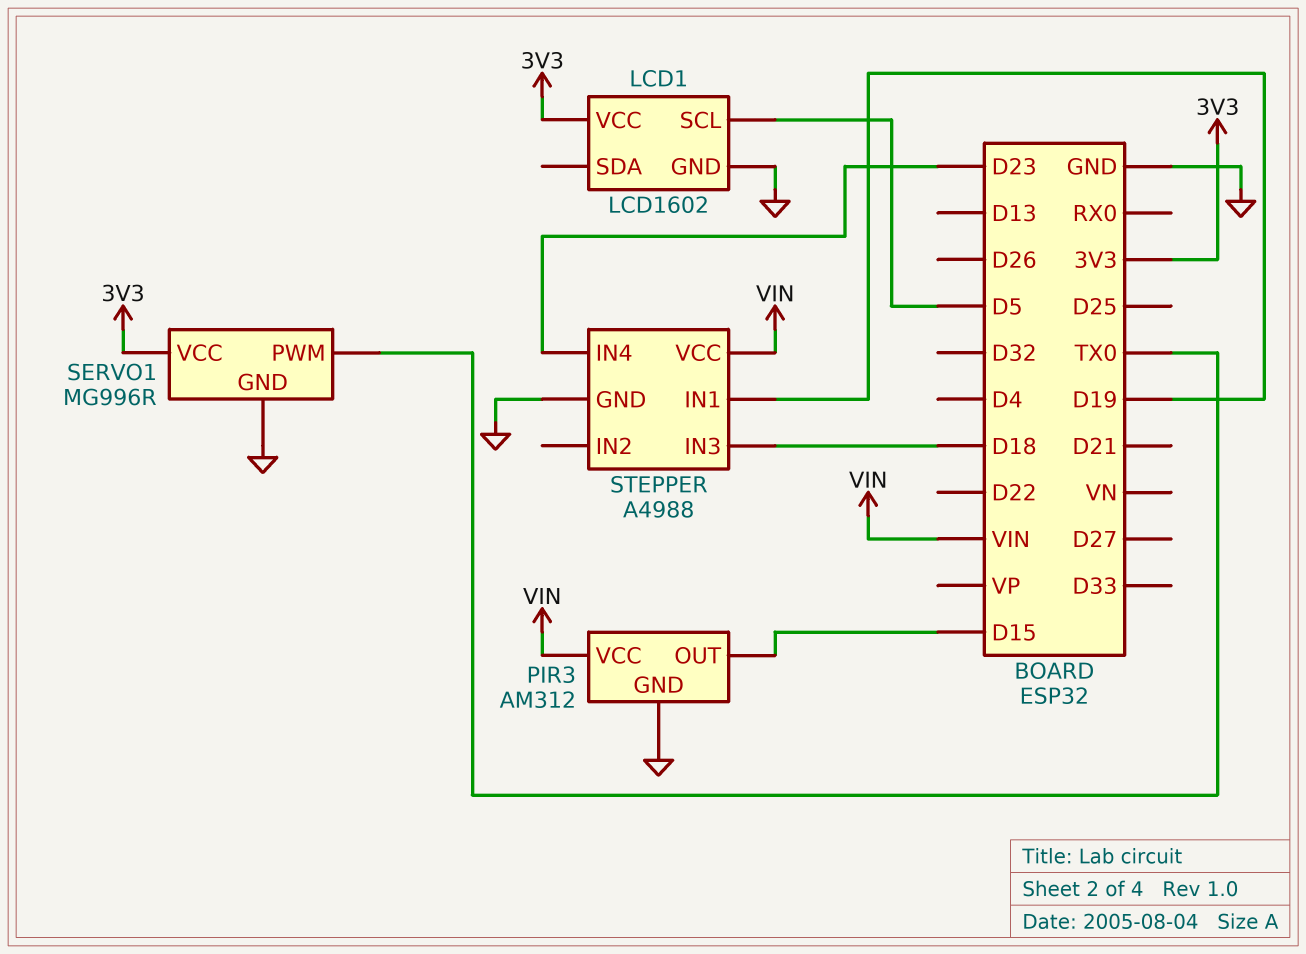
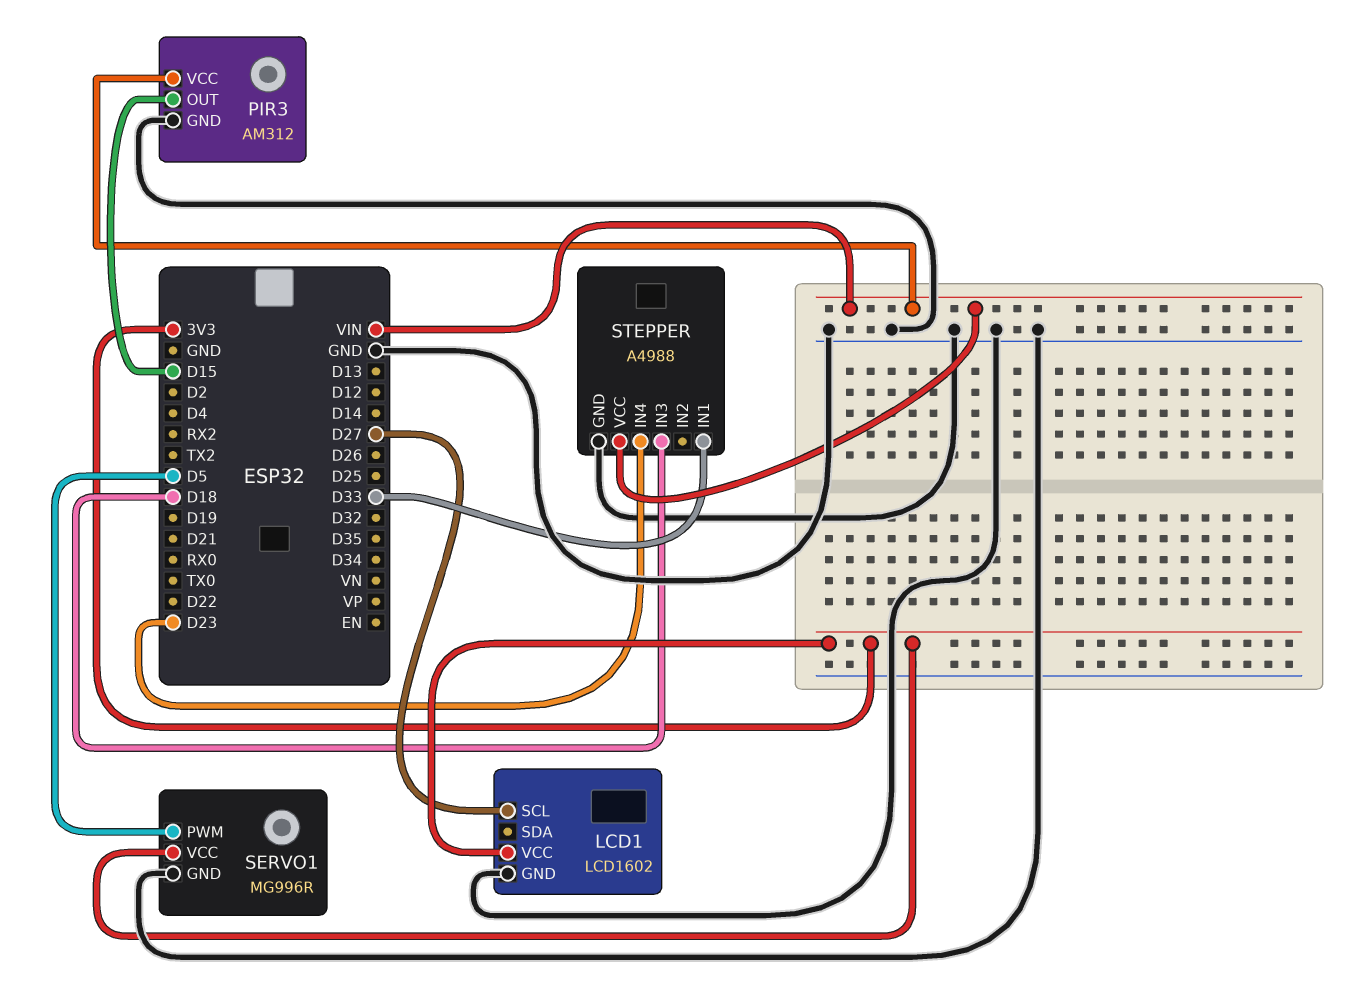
LCD1 pin SCL: D5 -> D27
SERVO1 pin PWM: TX0 -> D5
STEPPER pin IN1: D19 -> D33

